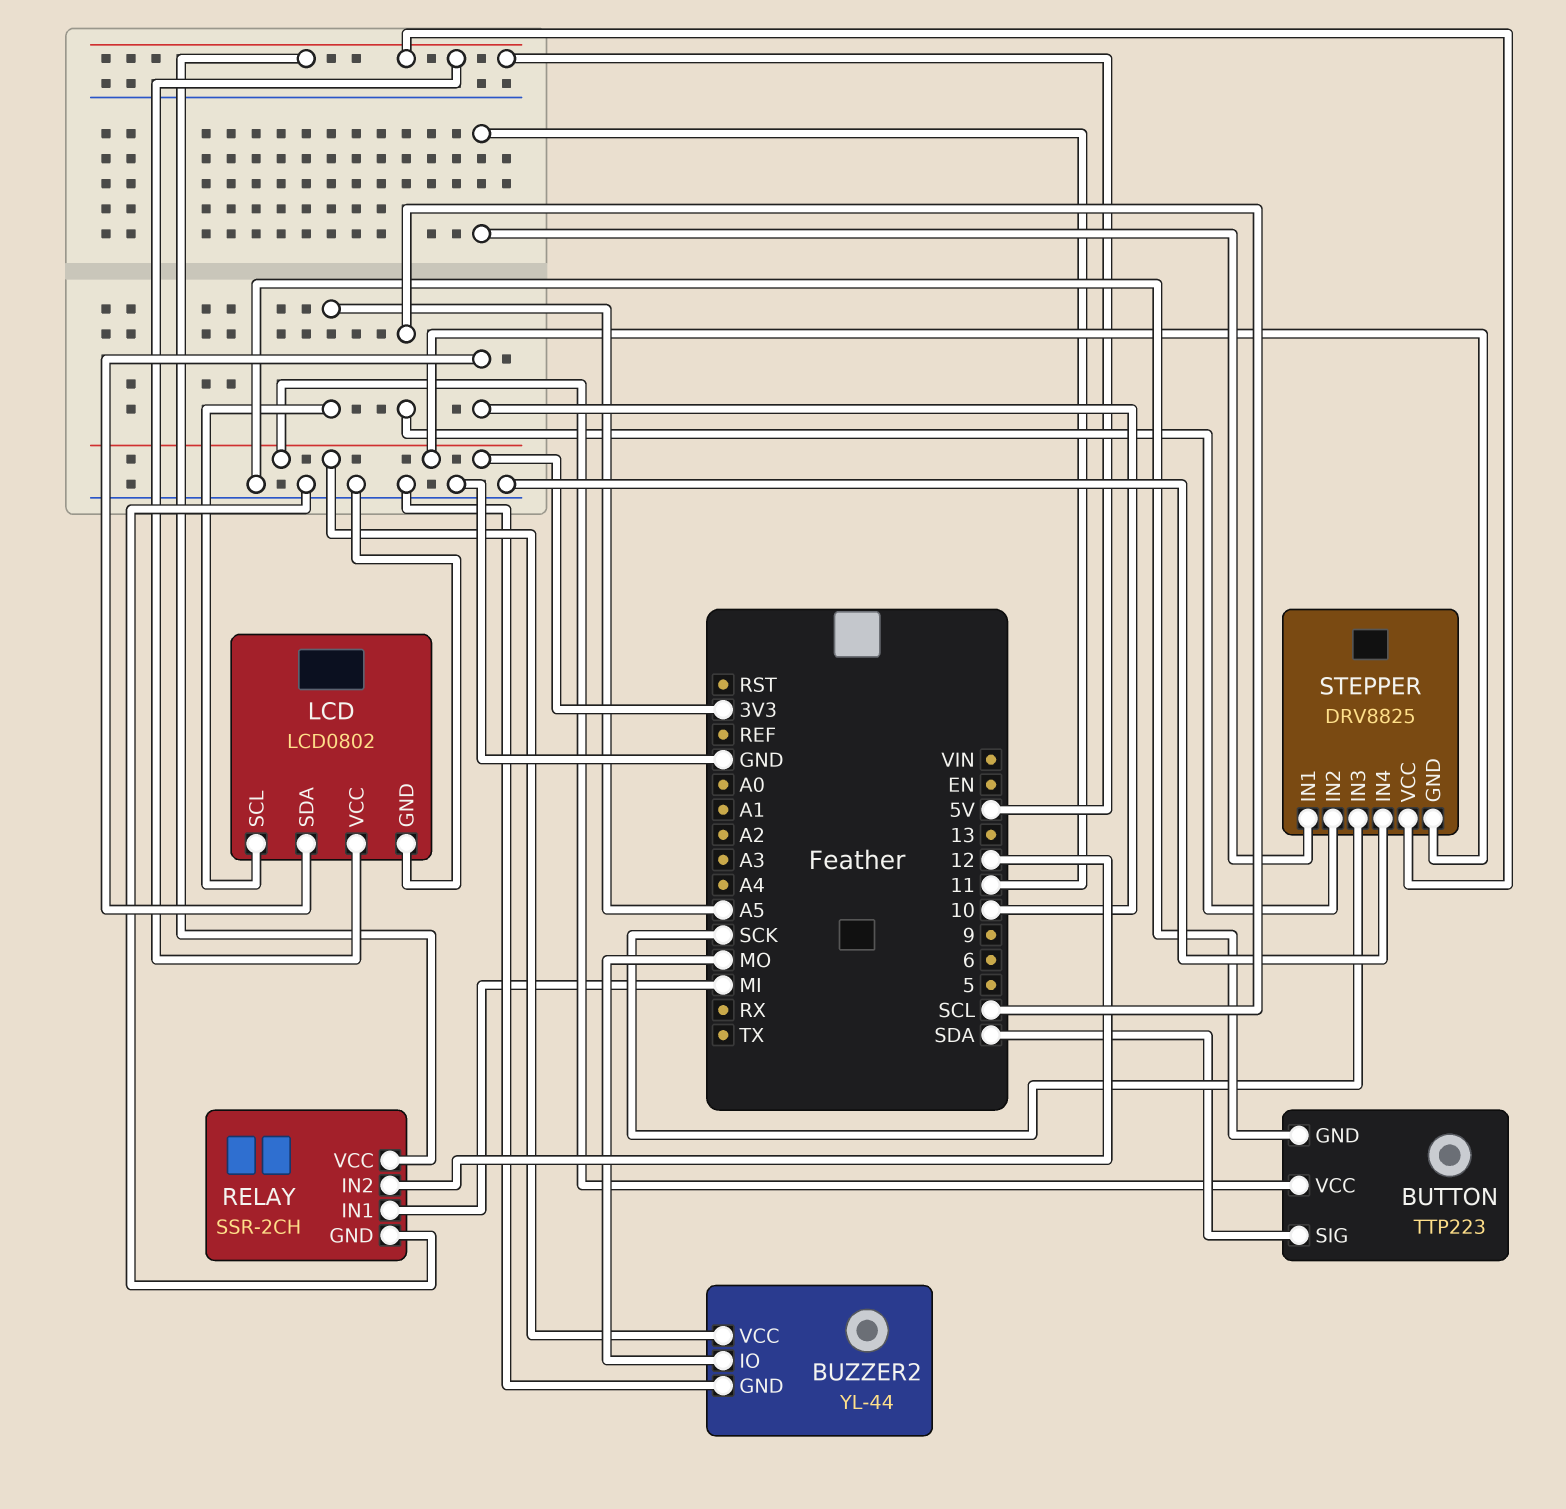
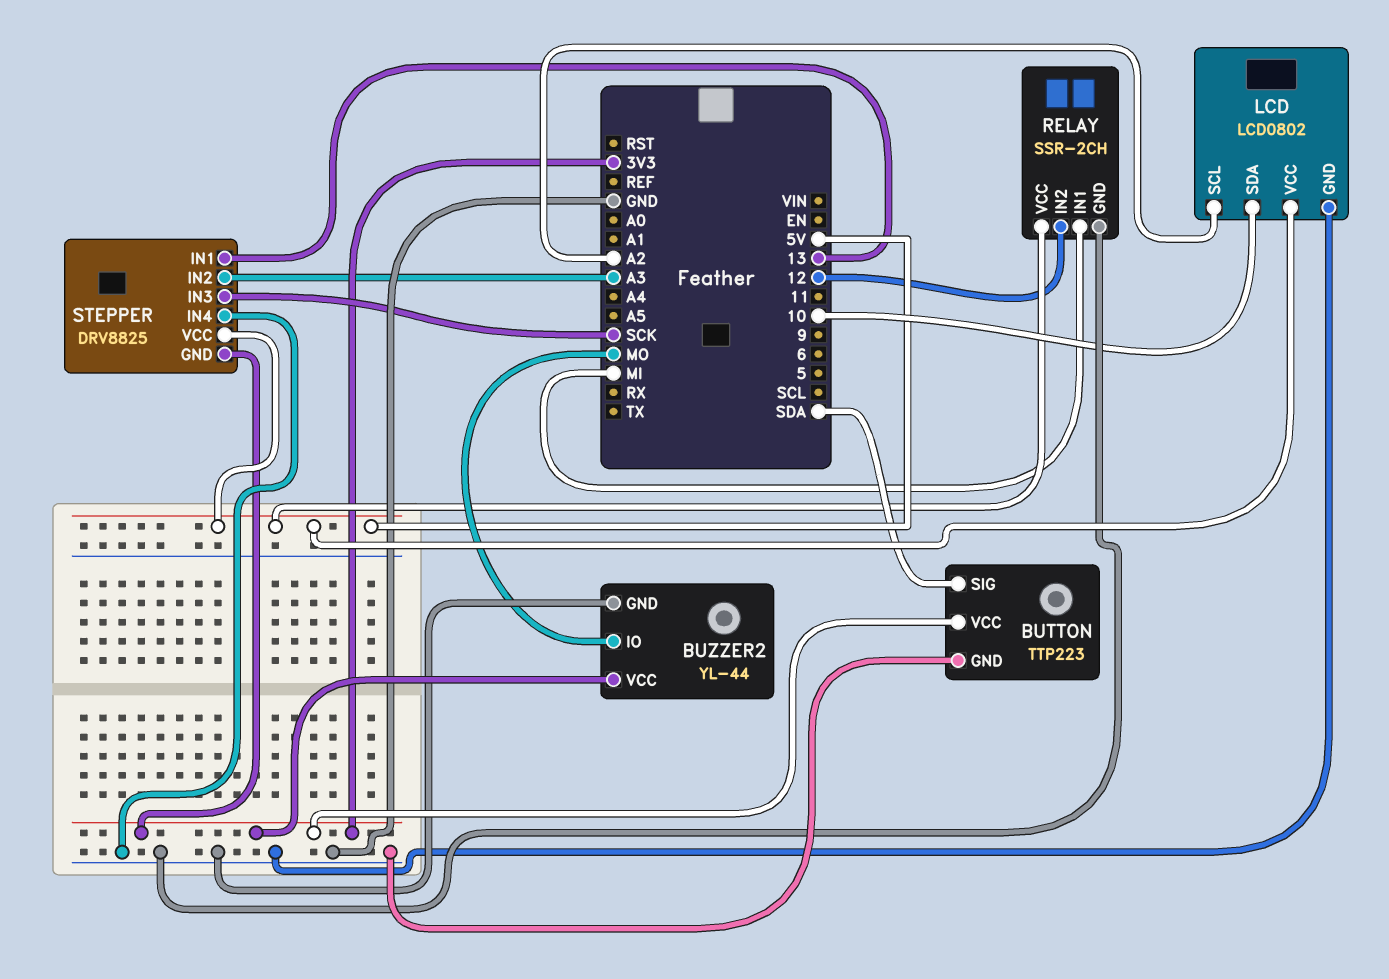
LCD pin SCL: A5 -> A2
STEPPER pin IN1: 11 -> 13
STEPPER pin IN2: SCL -> A3

